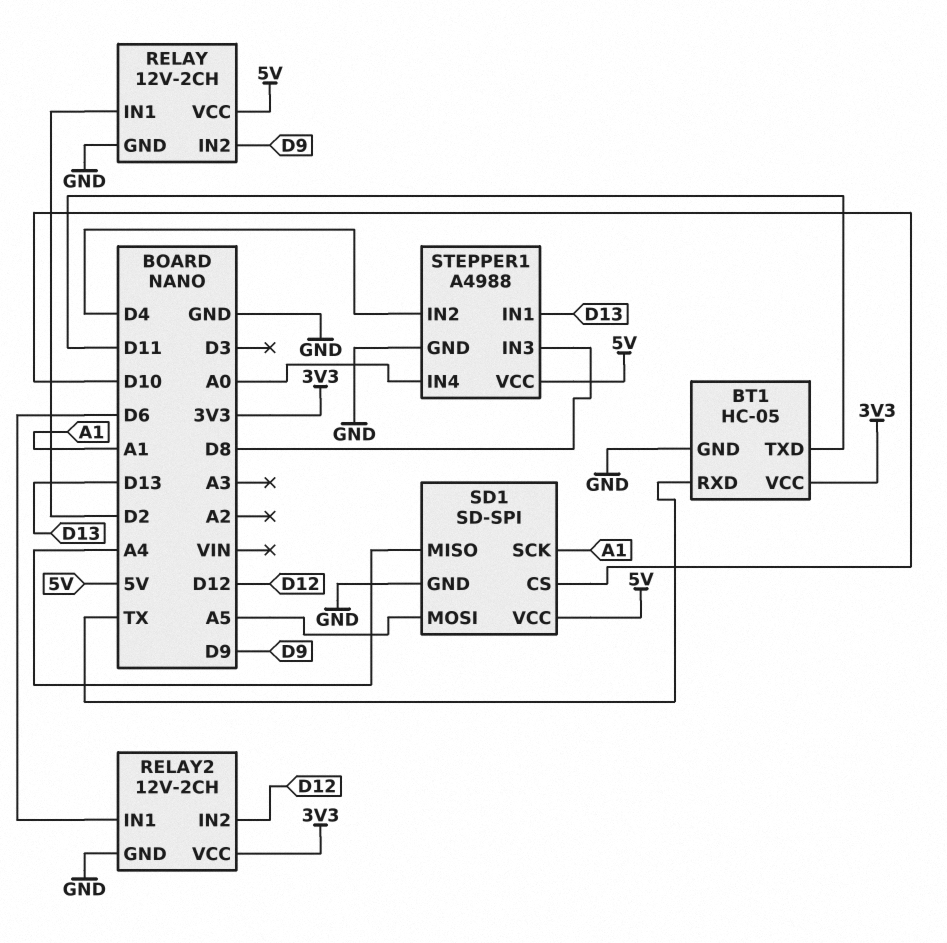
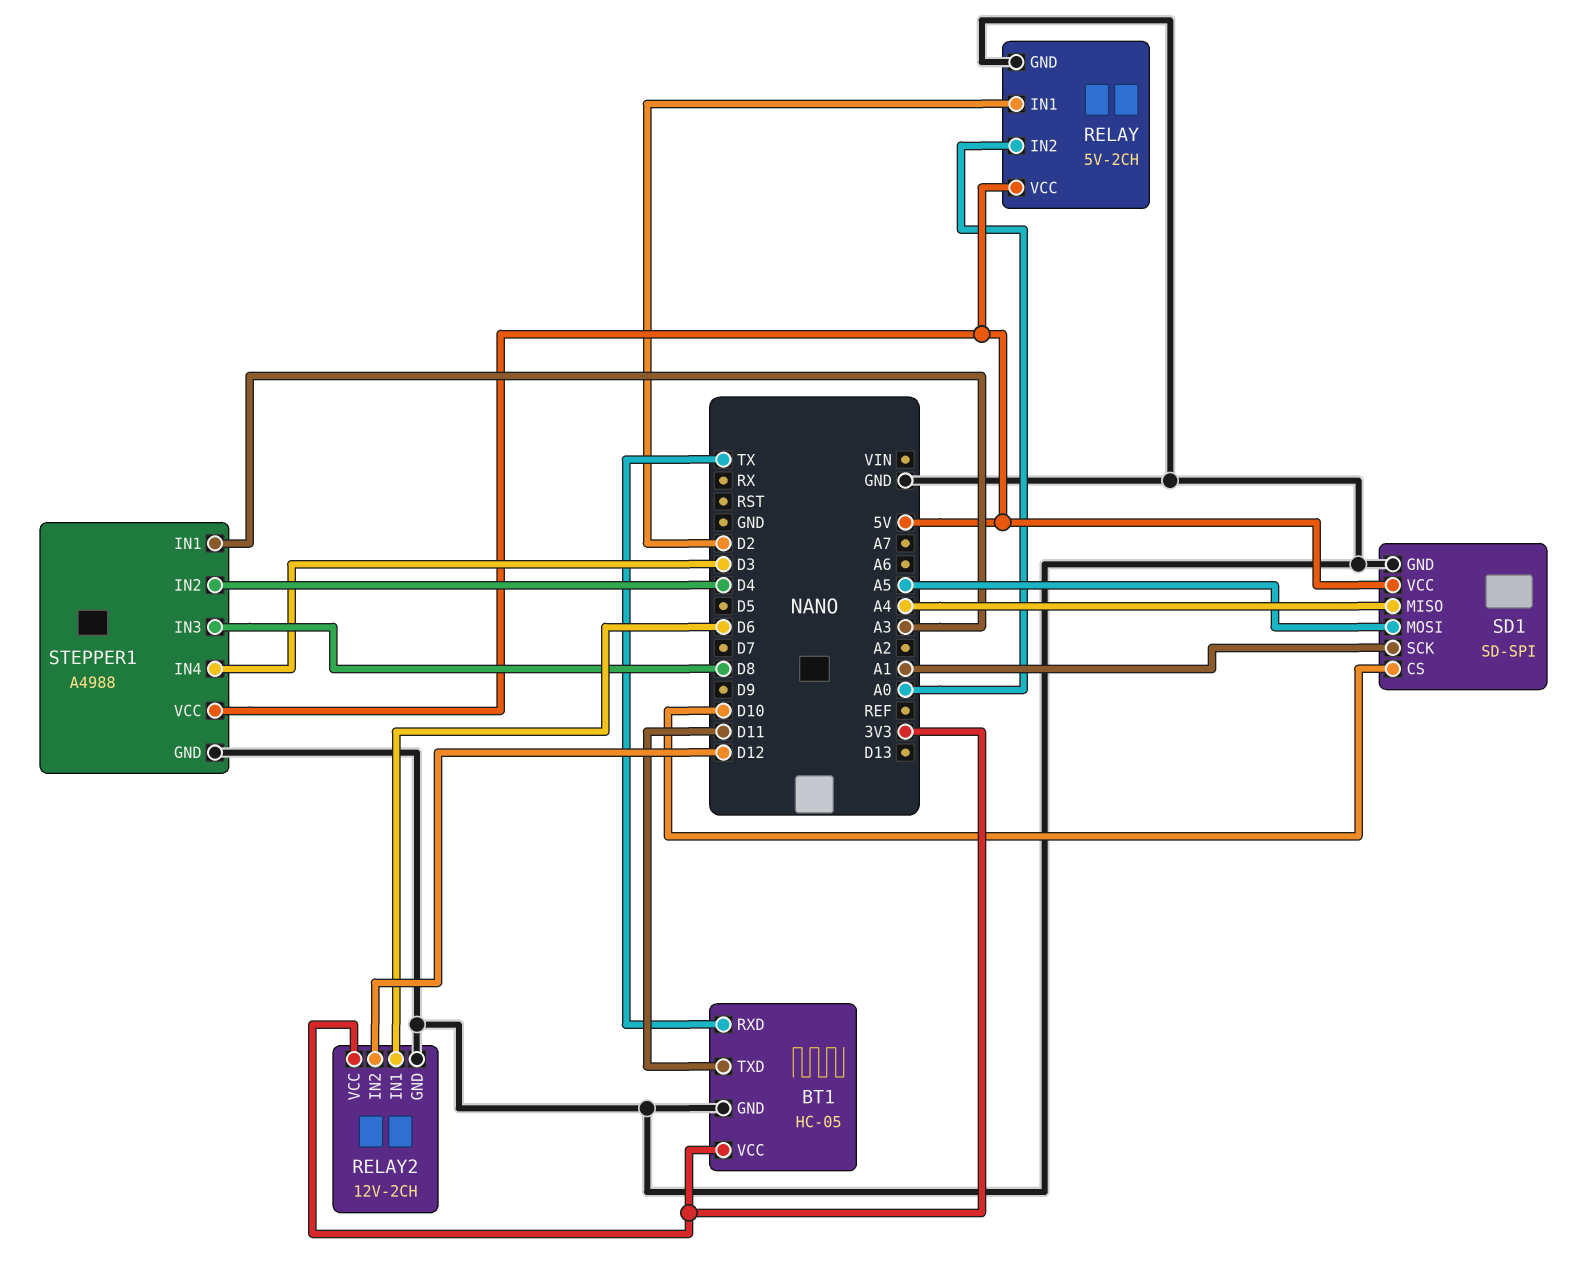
RELAY: 12V-2CH -> 5V-2CH
RELAY pin IN2: D9 -> A0
STEPPER1 pin IN1: D13 -> A3
STEPPER1 pin IN4: A0 -> D3

